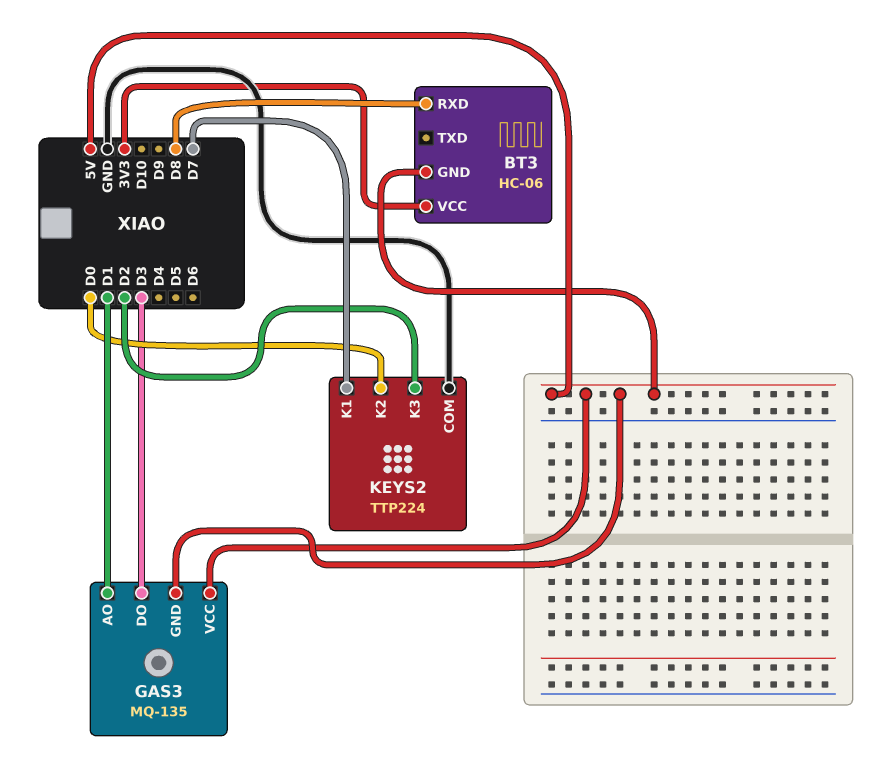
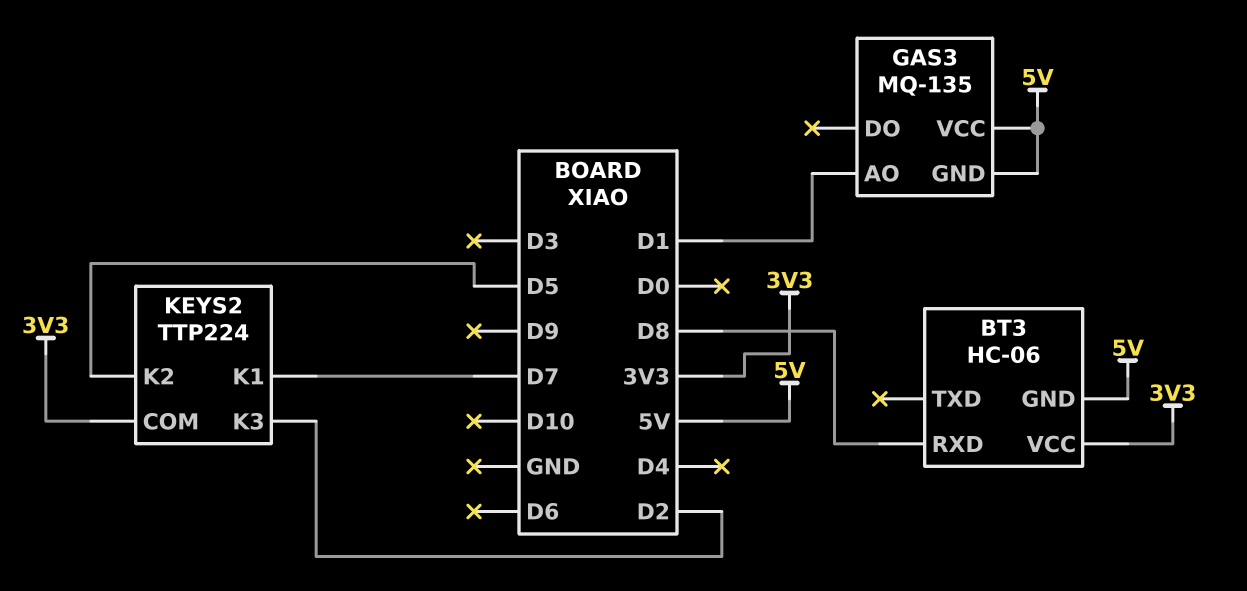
GAS3 pin DO: D3 -> none
KEYS2 pin COM: GND -> 3V3
KEYS2 pin K2: D0 -> D5

